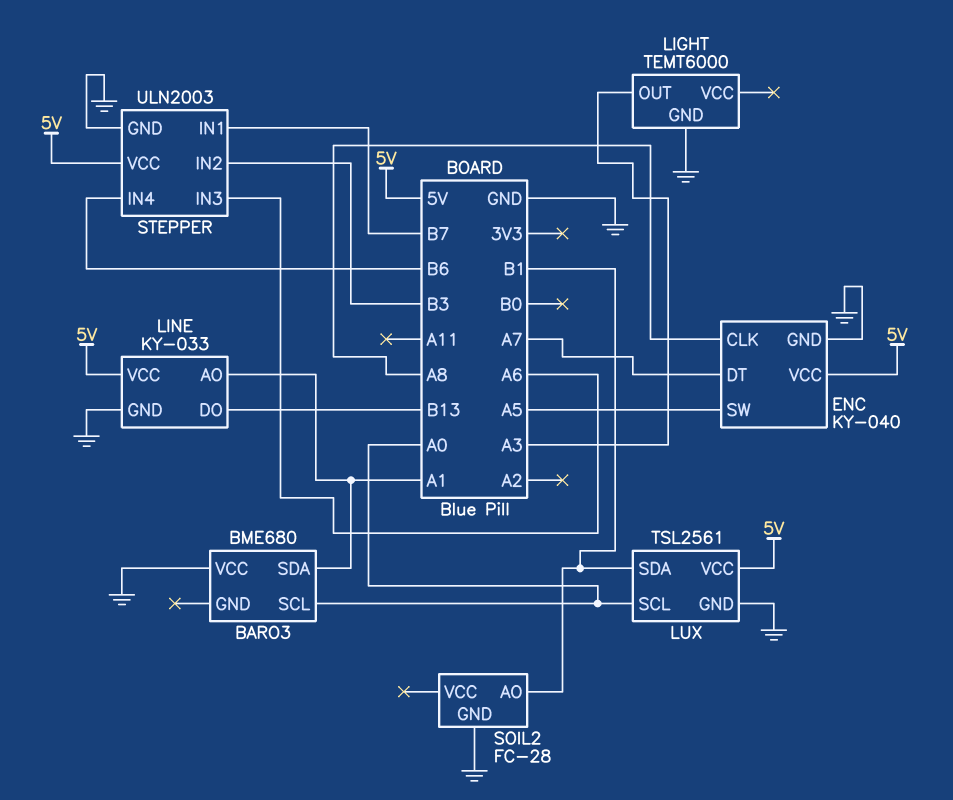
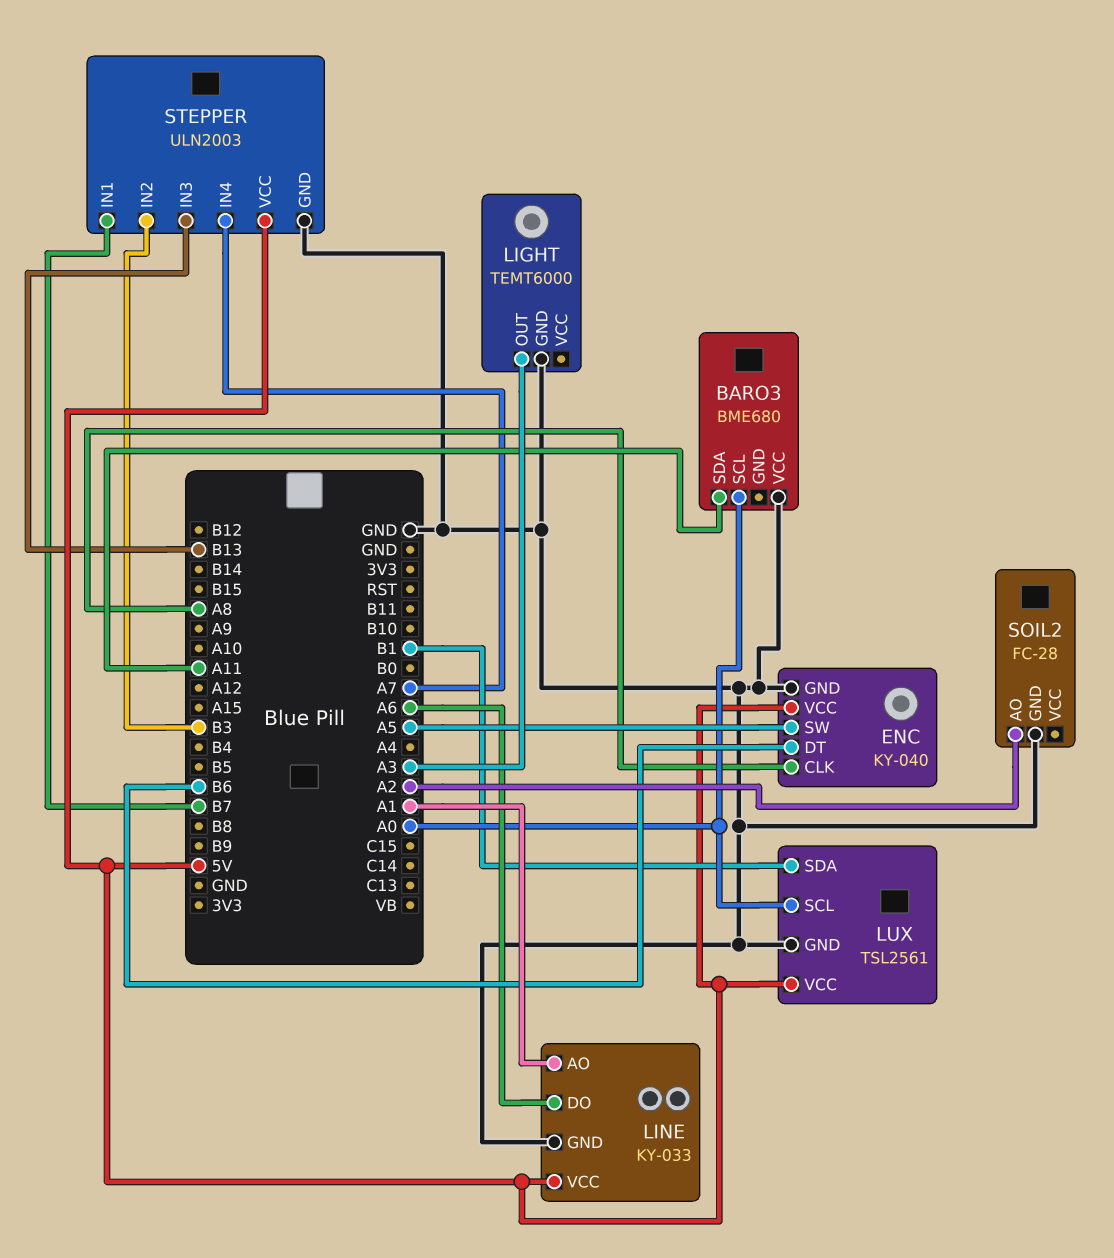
BARO3 pin SDA: A1 -> A11
ENC pin DT: A7 -> B6
LINE pin DO: B13 -> A6
SOIL2 pin AO: B1 -> A2
STEPPER pin IN3: A6 -> B13
STEPPER pin IN4: B6 -> A7

